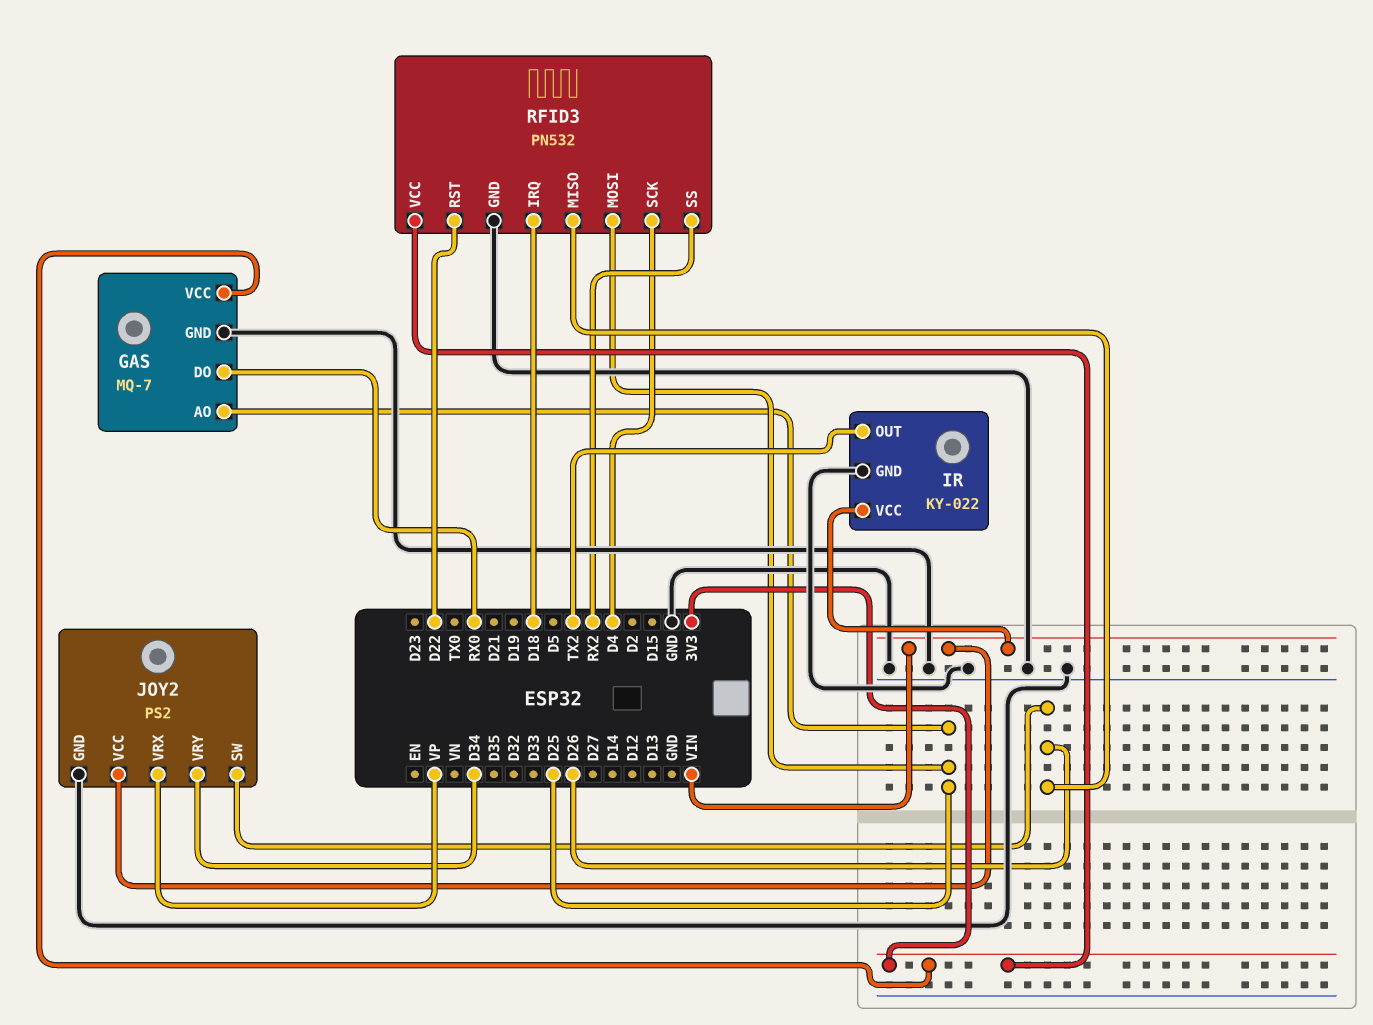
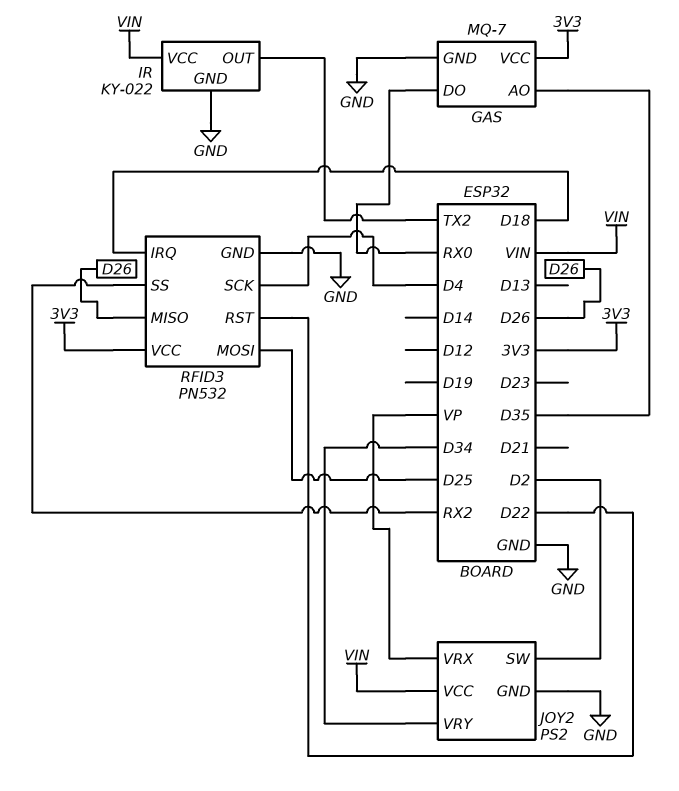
GAS pin AO: D25 -> D35
JOY2 pin SW: D26 -> D2

